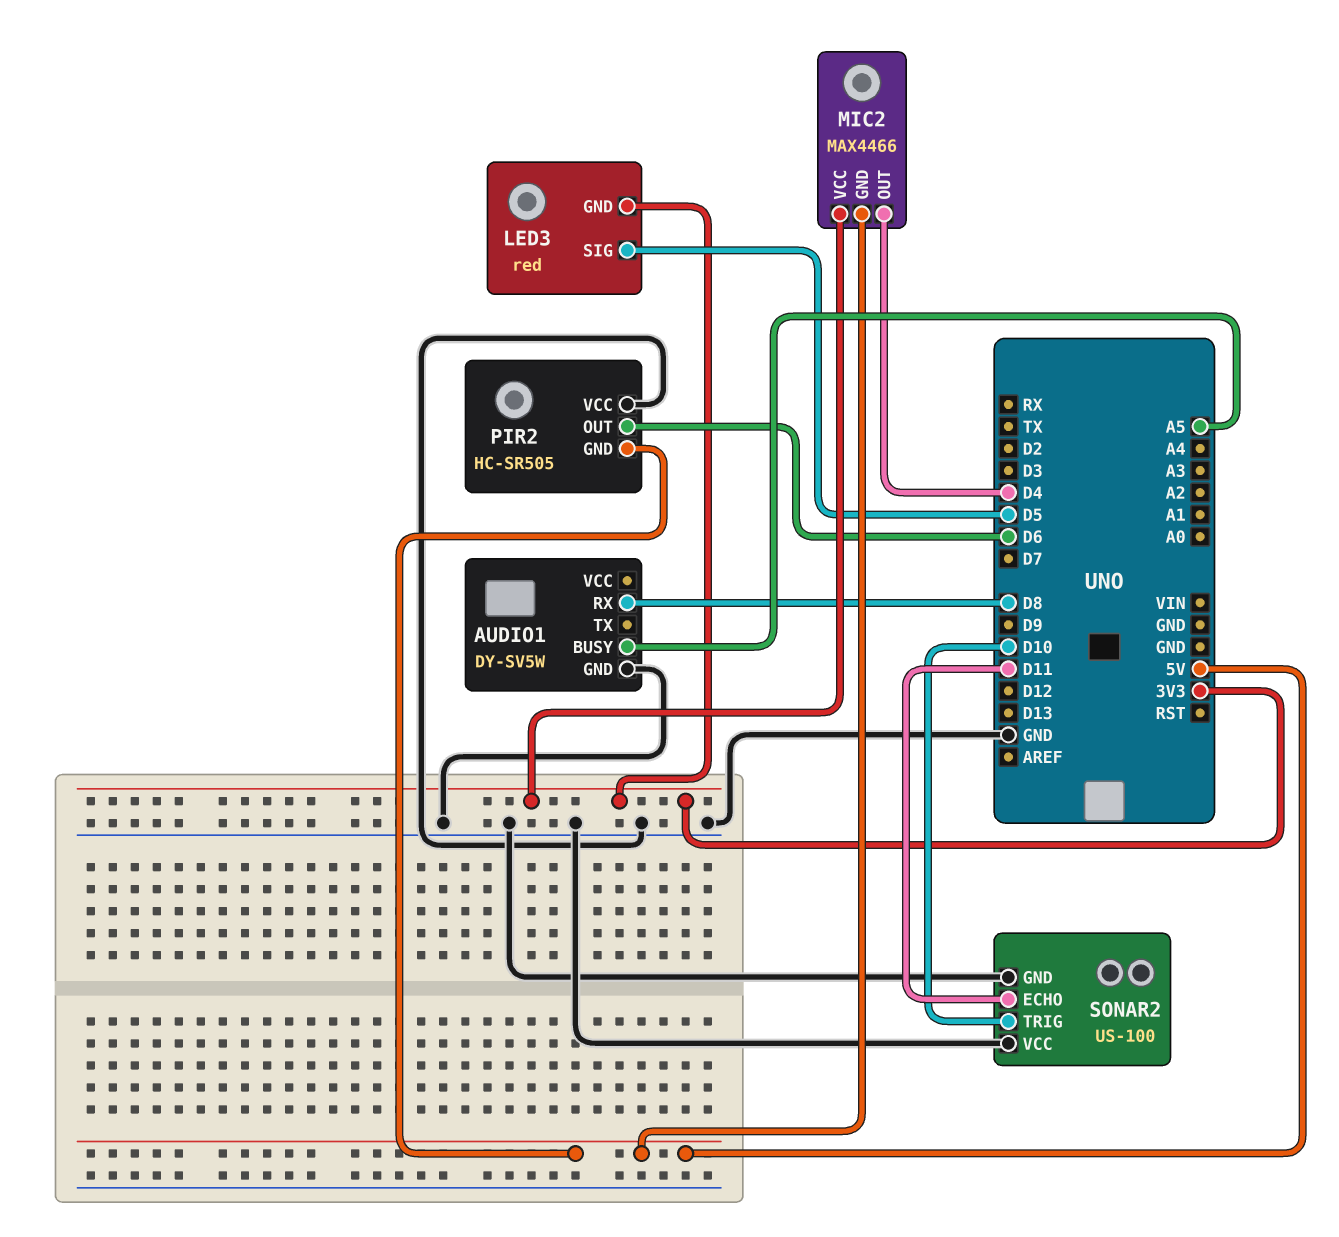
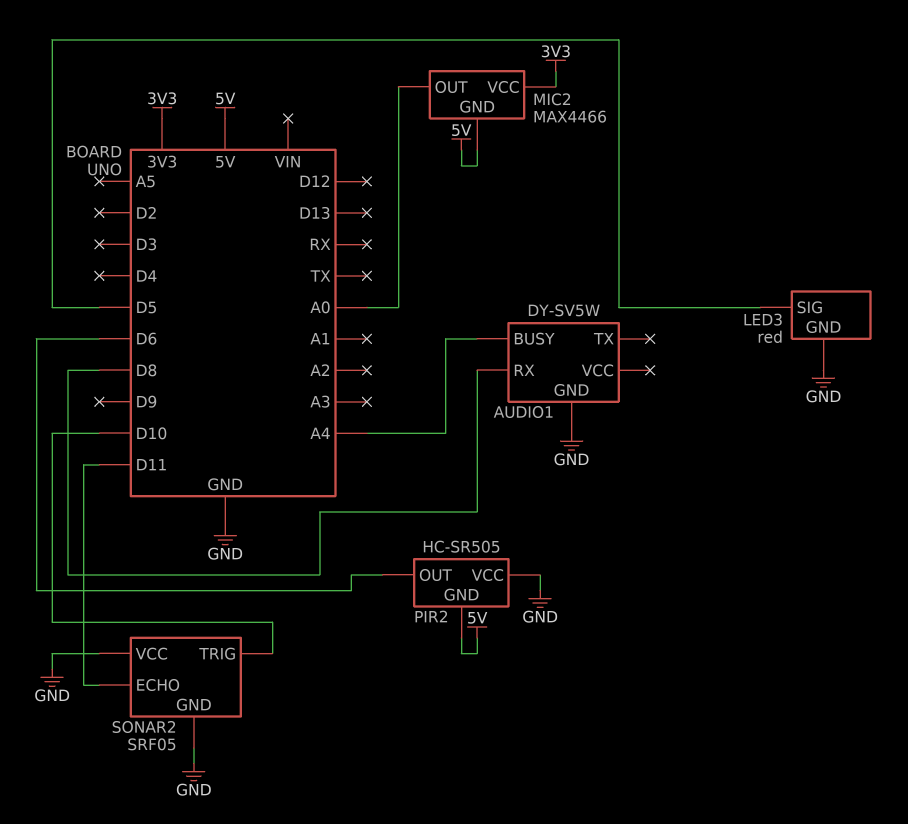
AUDIO1 pin BUSY: A5 -> A4
LED3 pin GND: 3V3 -> GND
MIC2 pin OUT: D4 -> A0
SONAR2: US-100 -> SRF05

